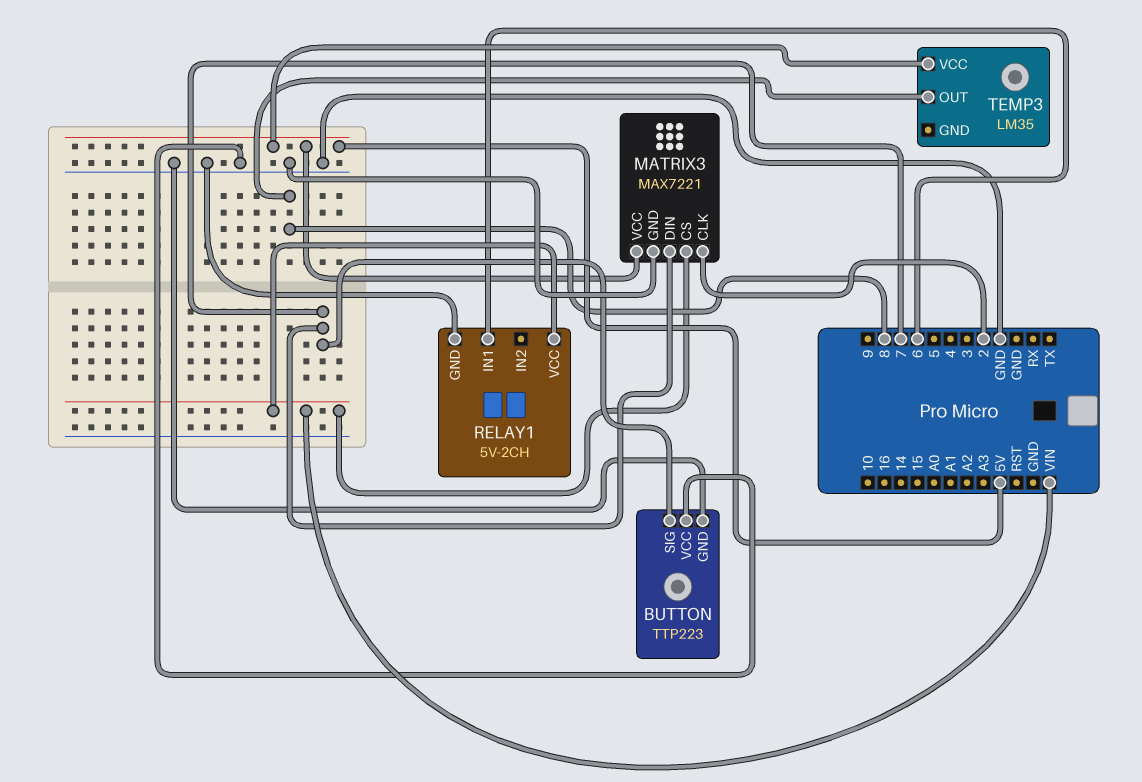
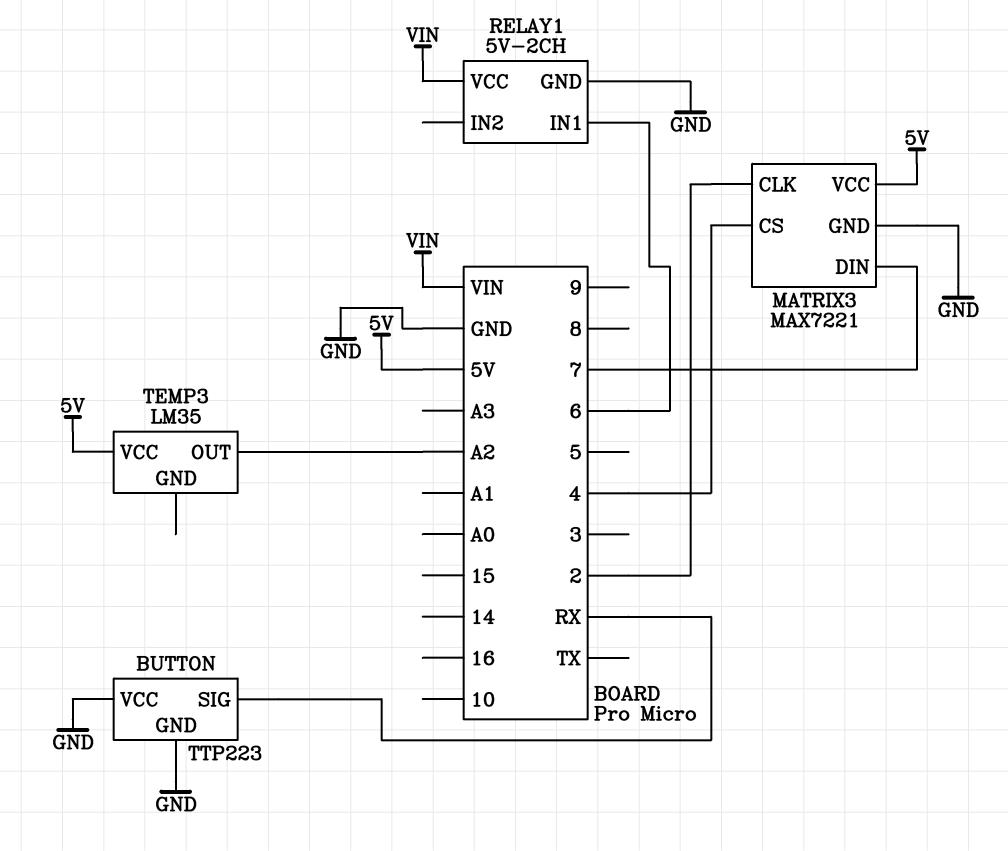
BUTTON pin SIG: 7 -> RX
MATRIX3 pin CS: VIN -> 4
TEMP3 pin OUT: 8 -> A2

